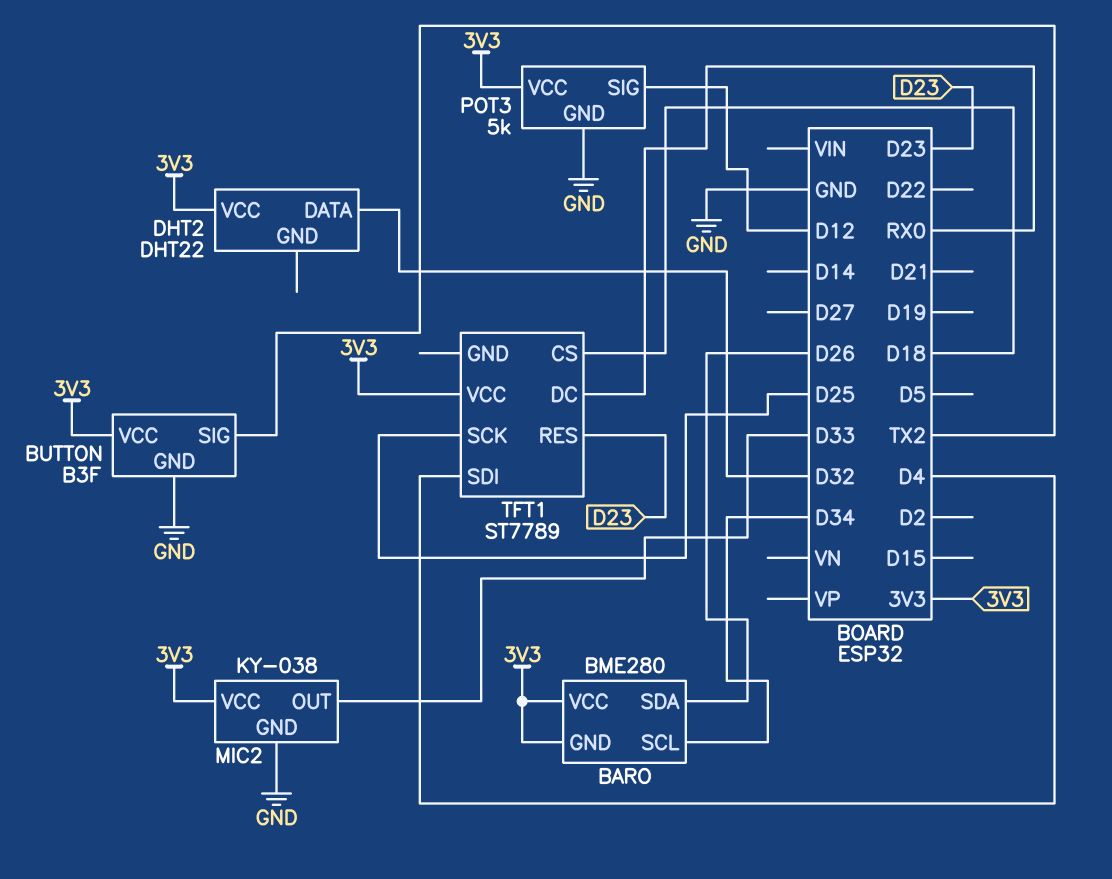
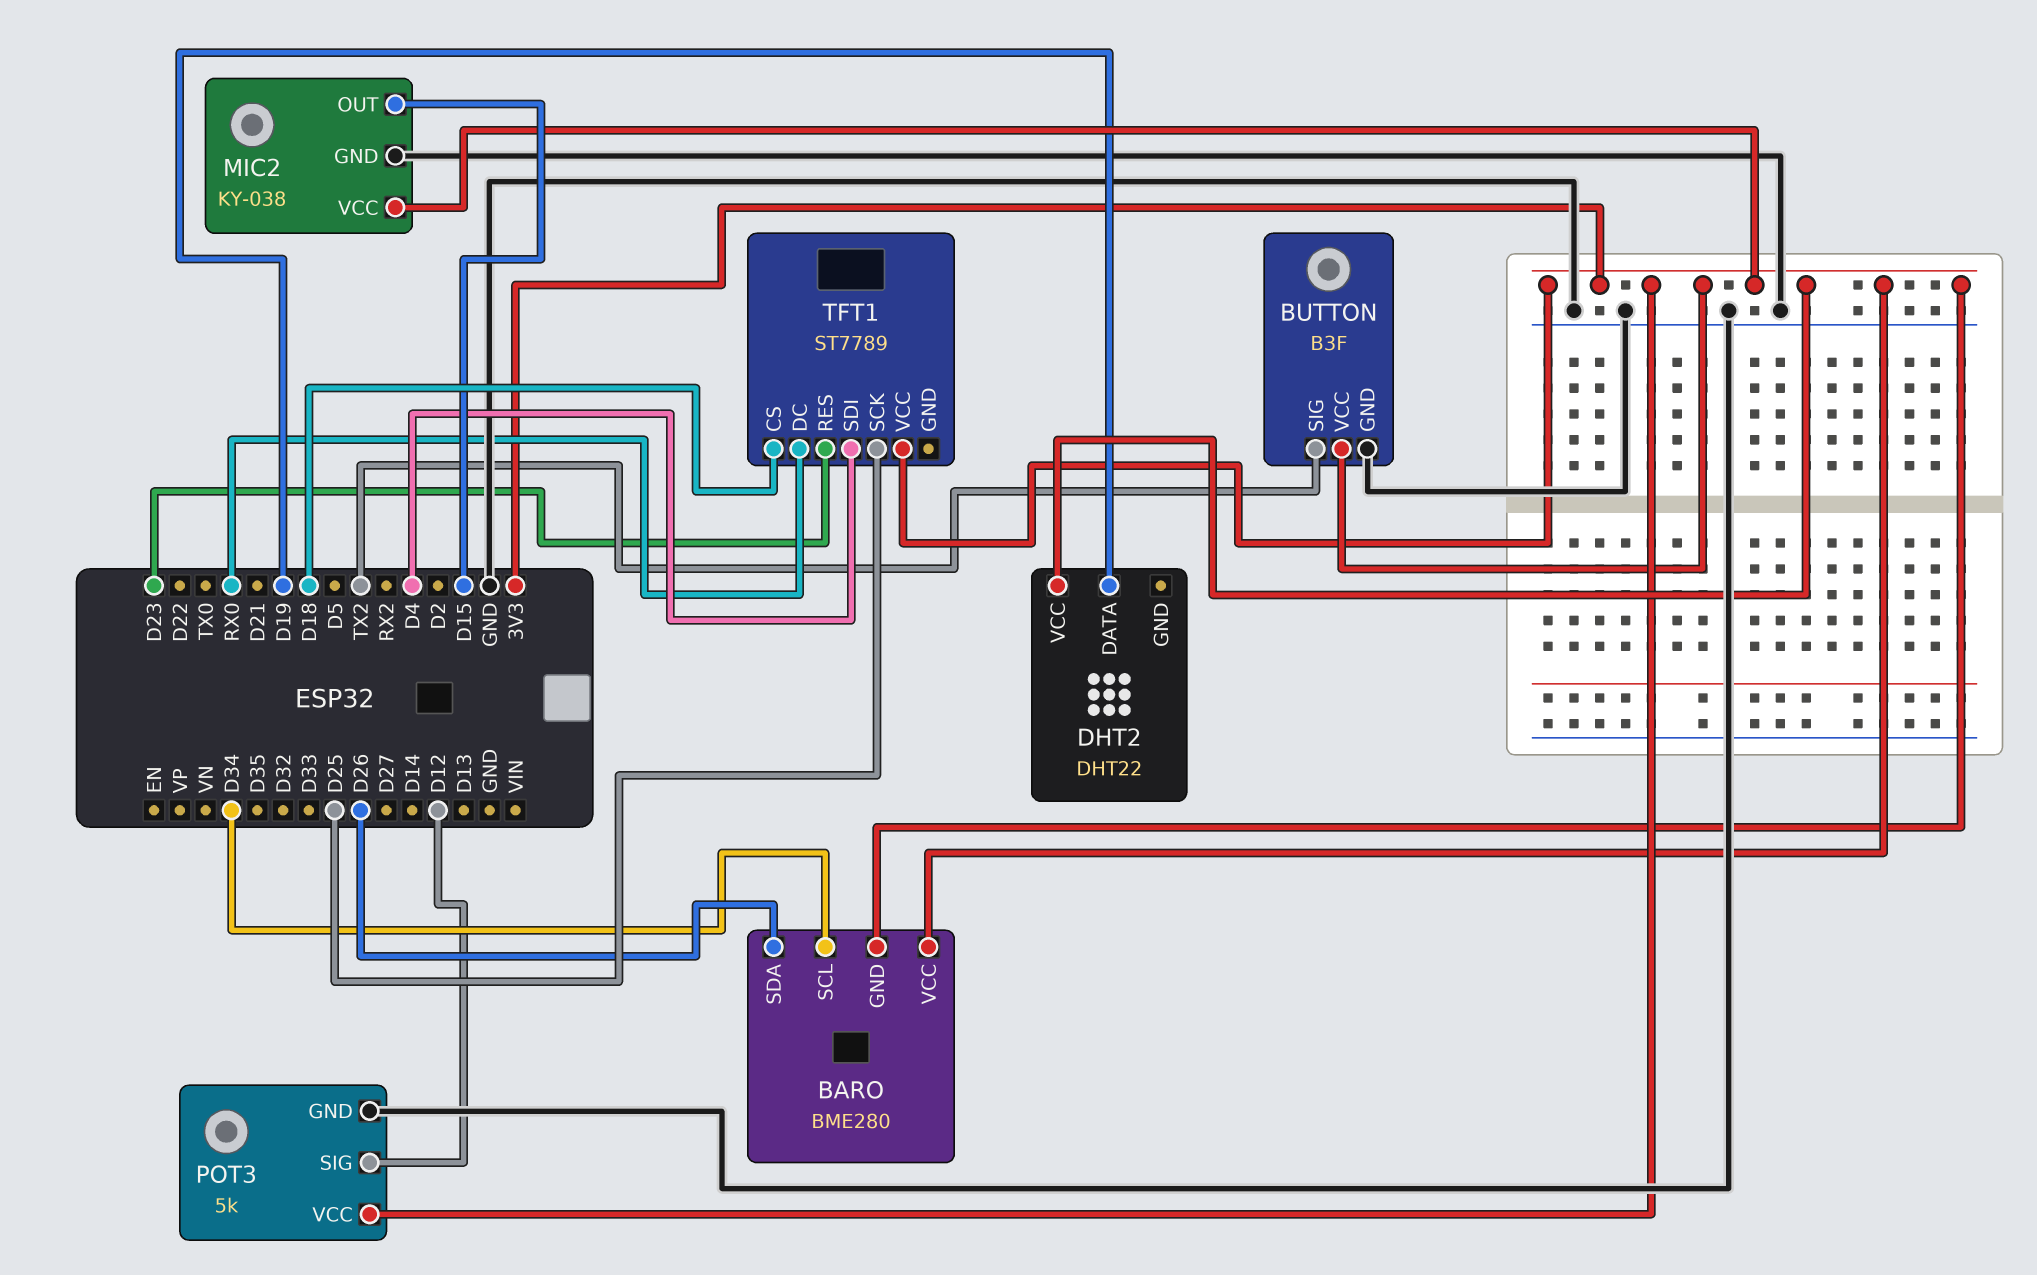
DHT2 pin DATA: D32 -> D19
MIC2 pin OUT: D33 -> D15

